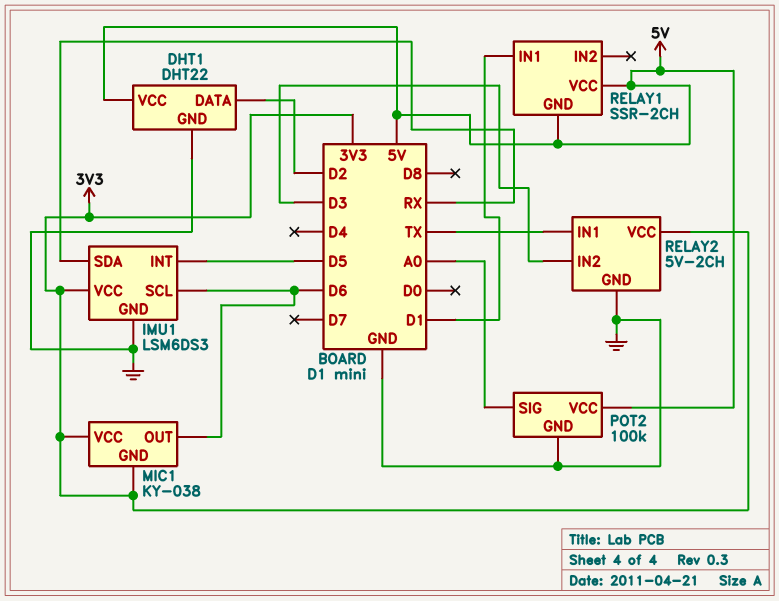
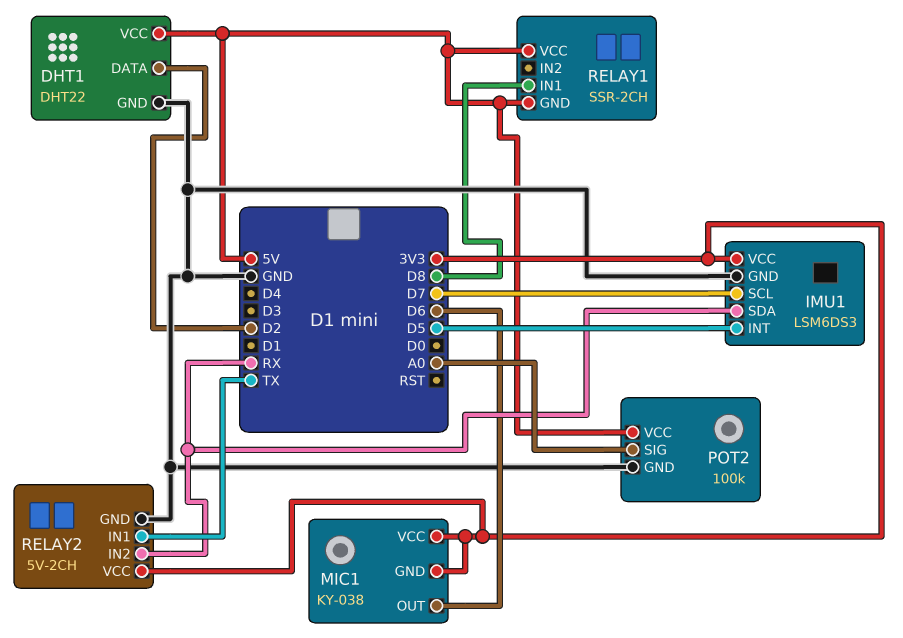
IMU1 pin SCL: D6 -> D7
RELAY1 pin IN1: D1 -> D8
RELAY2 pin IN2: D3 -> RX

